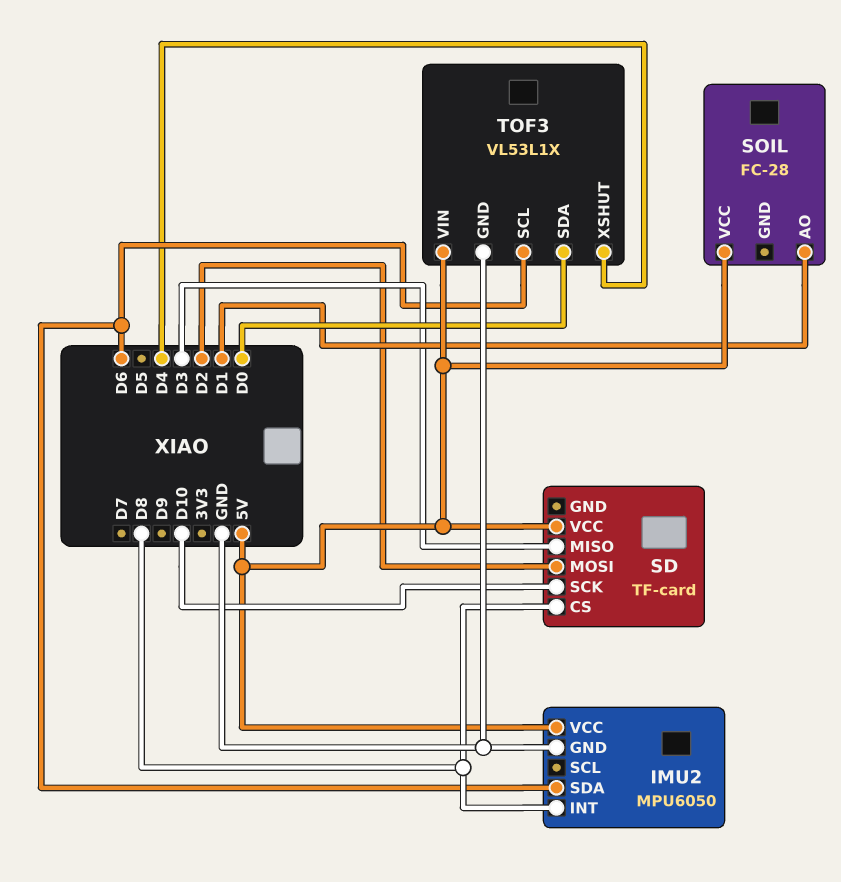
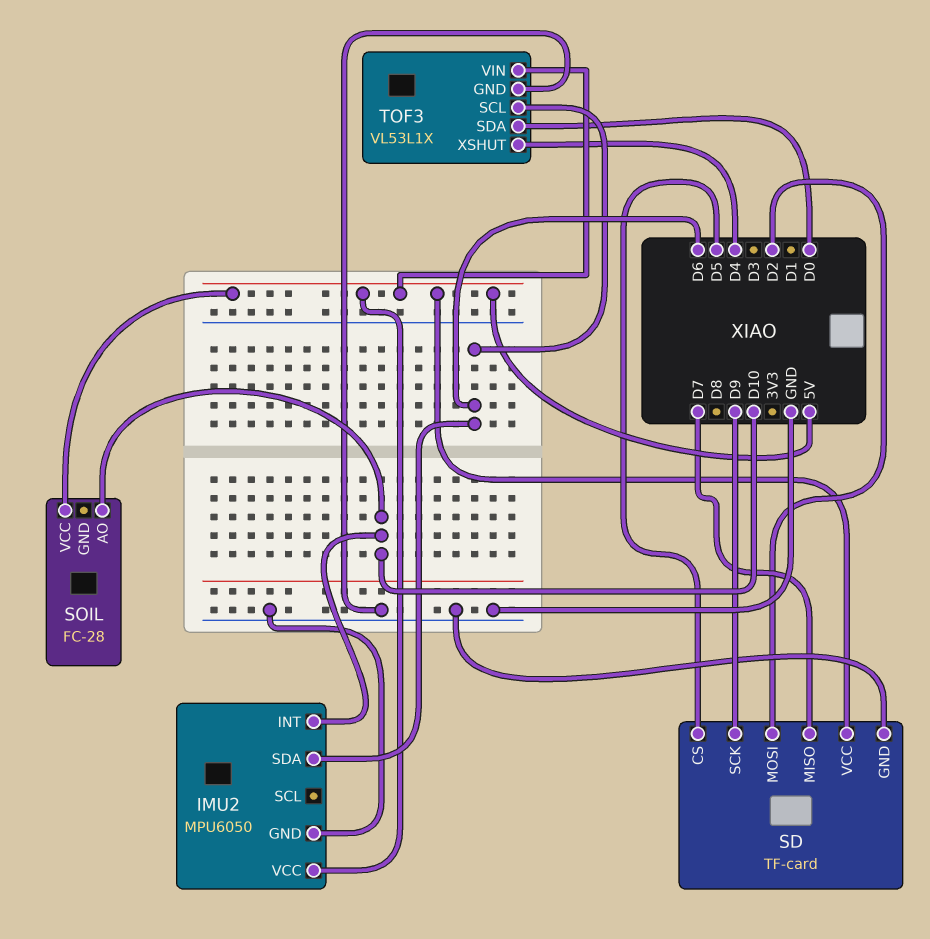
IMU2 pin INT: D8 -> D10
SD pin CS: D8 -> D5
SD pin GND: none -> GND
SD pin MISO: D3 -> D7
SD pin SCK: D10 -> D9
SOIL pin AO: D1 -> D10

